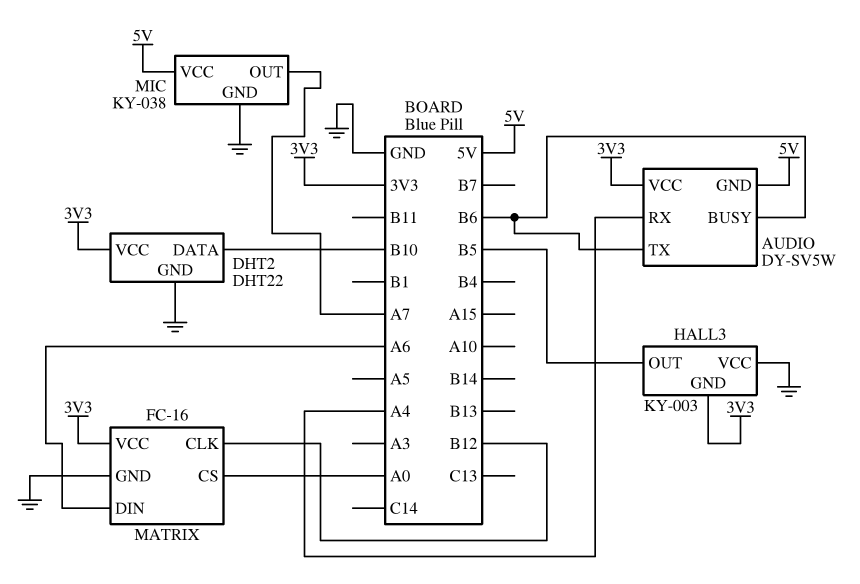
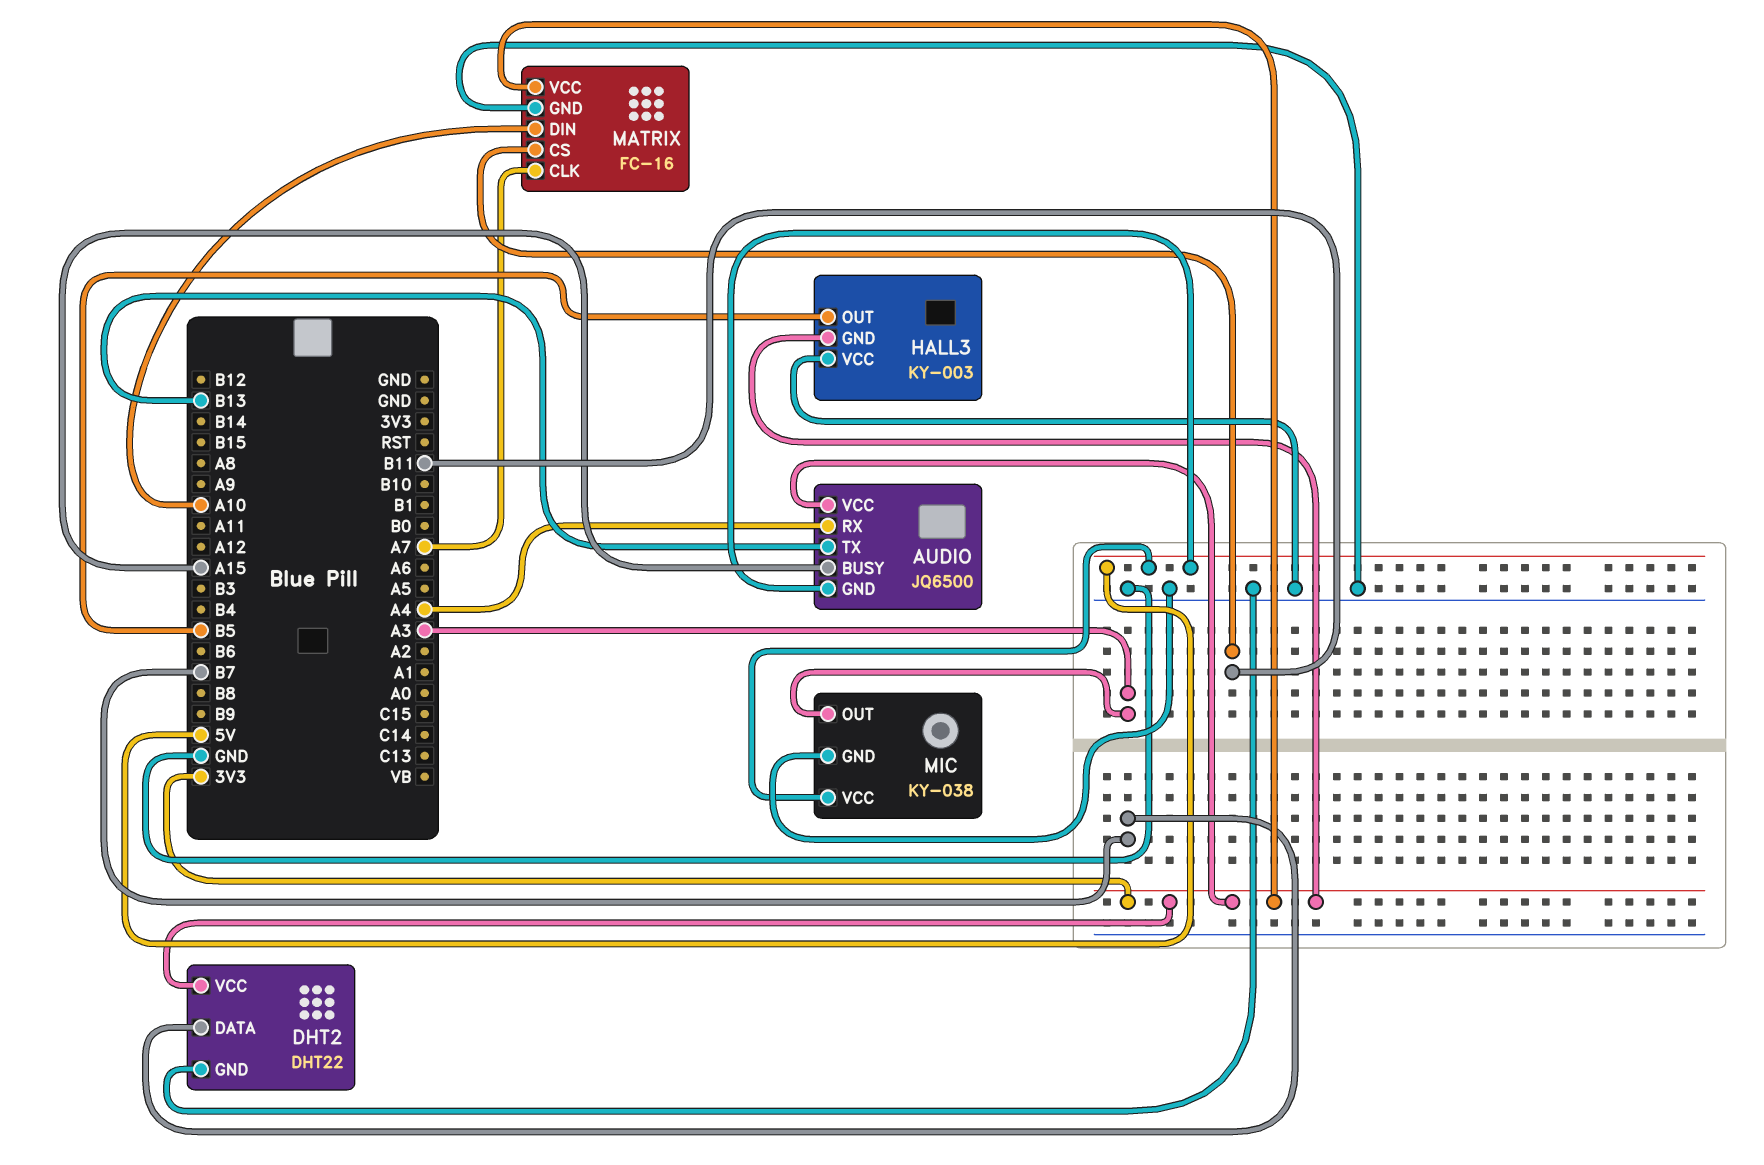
AUDIO: DY-SV5W -> JQ6500
AUDIO pin BUSY: B6 -> A15
AUDIO pin TX: B6 -> B13
DHT2 pin DATA: B10 -> B7
MATRIX pin CLK: B12 -> A7
MATRIX pin CS: A0 -> B11
MATRIX pin DIN: A6 -> A10
MIC pin OUT: A7 -> A3

